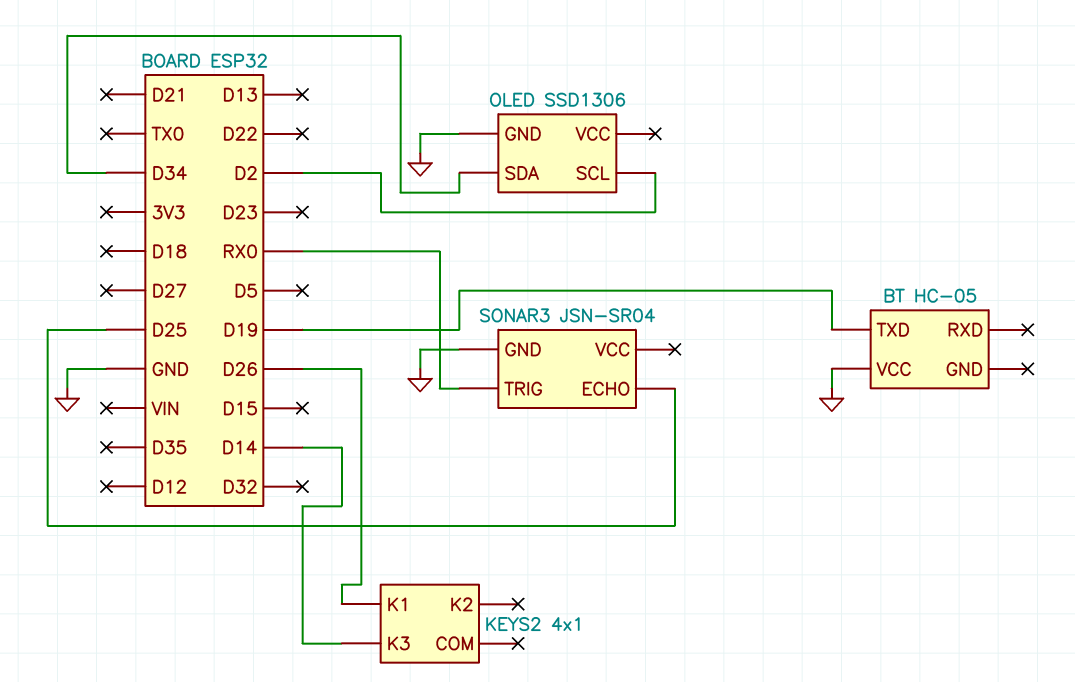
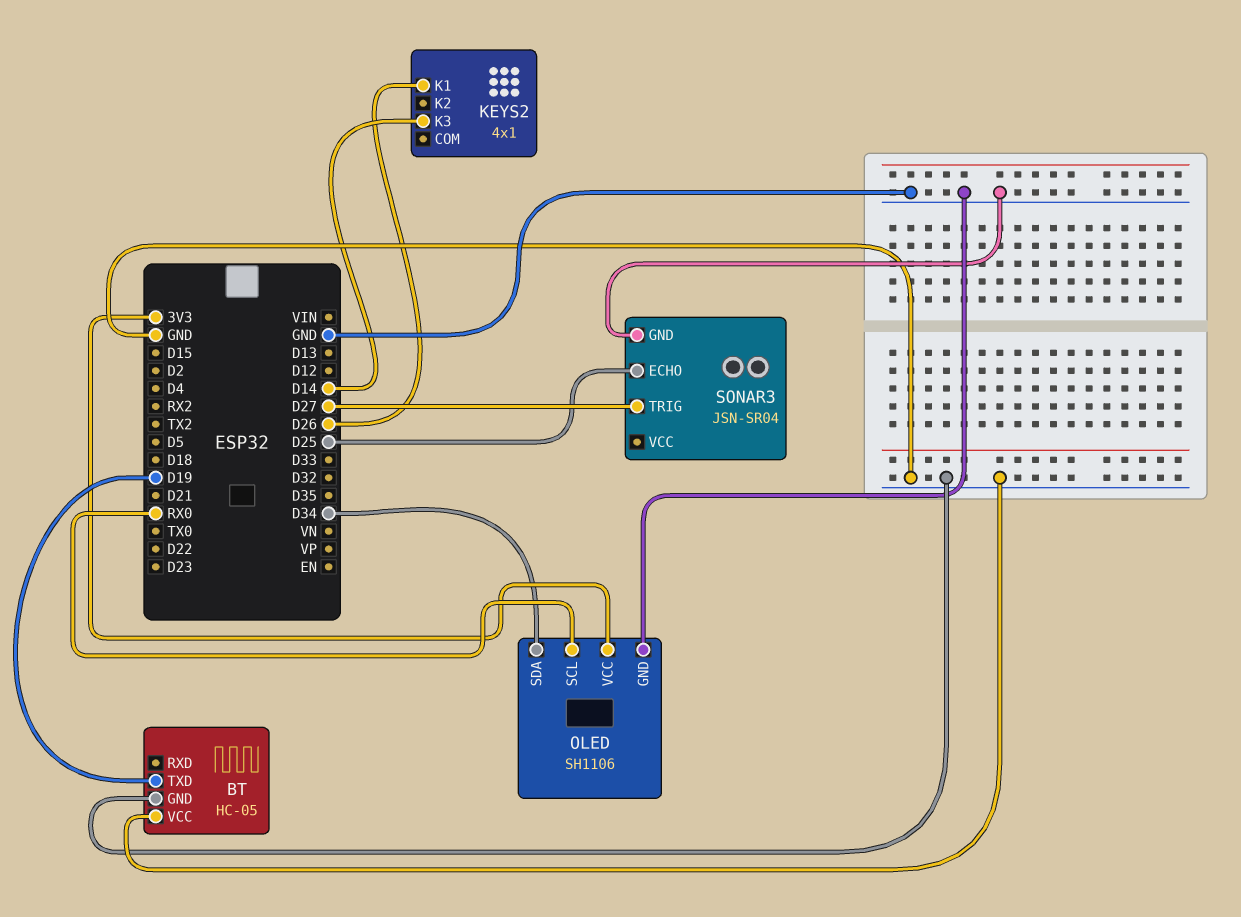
BT pin GND: none -> GND
OLED: SSD1306 -> SH1106
OLED pin SCL: D2 -> RX0
OLED pin VCC: none -> 3V3
SONAR3 pin TRIG: RX0 -> D27

